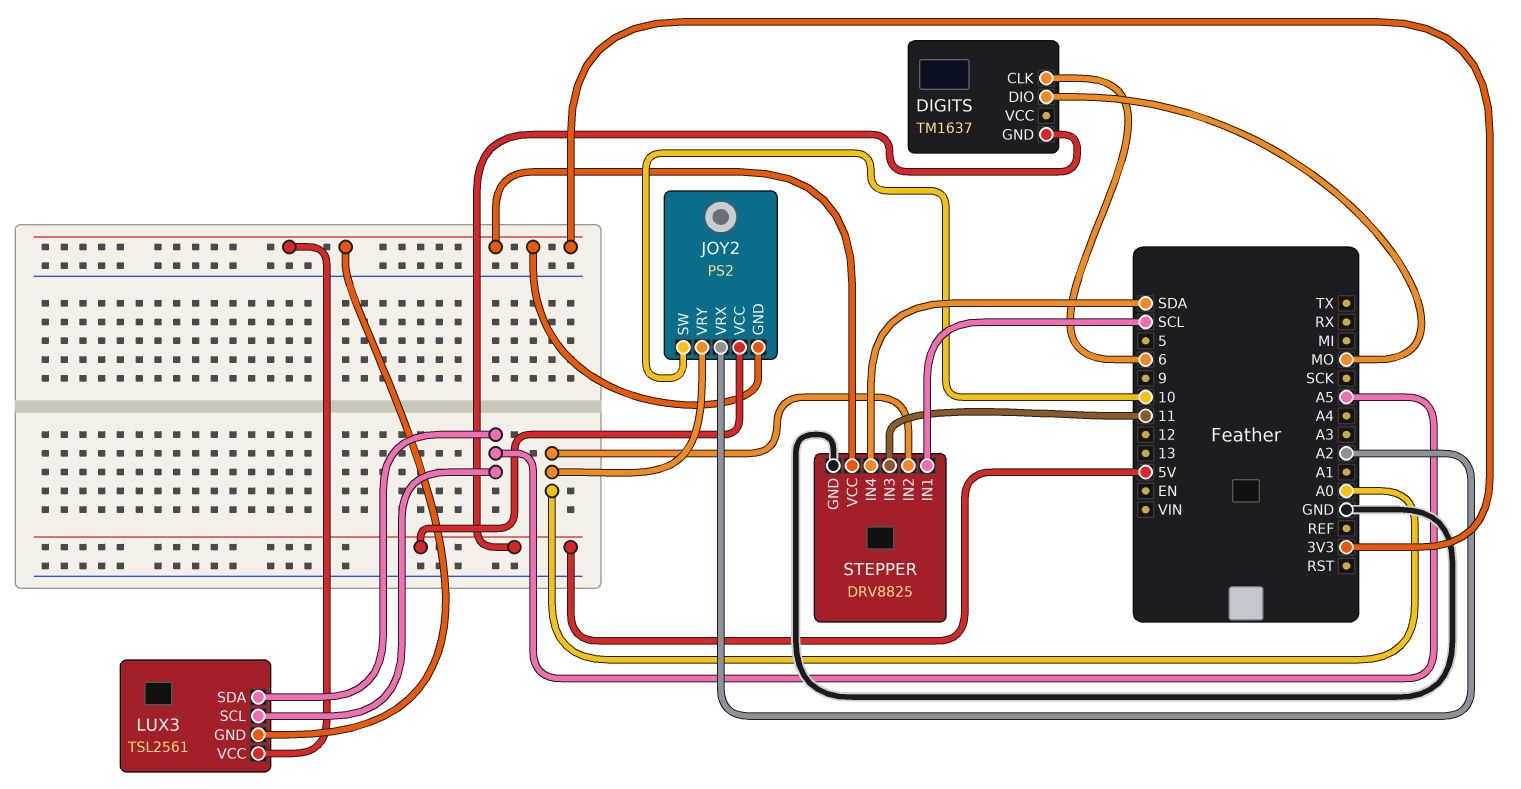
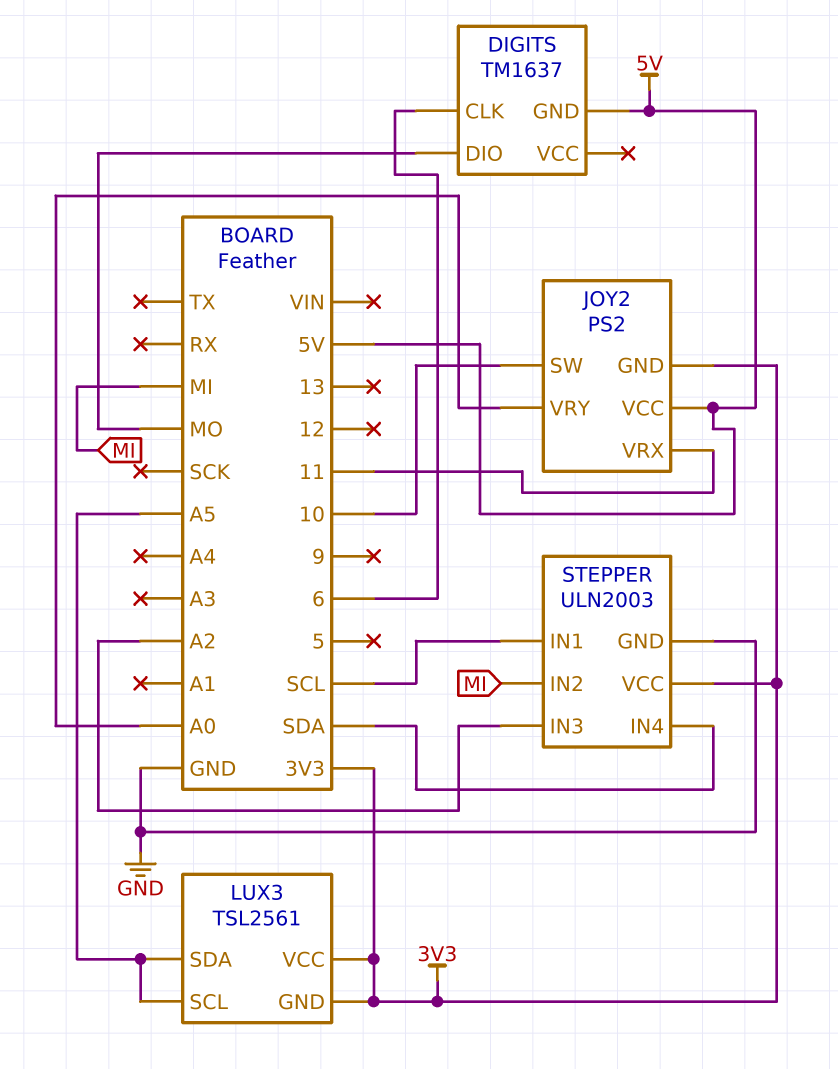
JOY2 pin VRX: A2 -> 11
STEPPER: DRV8825 -> ULN2003
STEPPER pin IN2: A0 -> MI
STEPPER pin IN3: 11 -> A2

